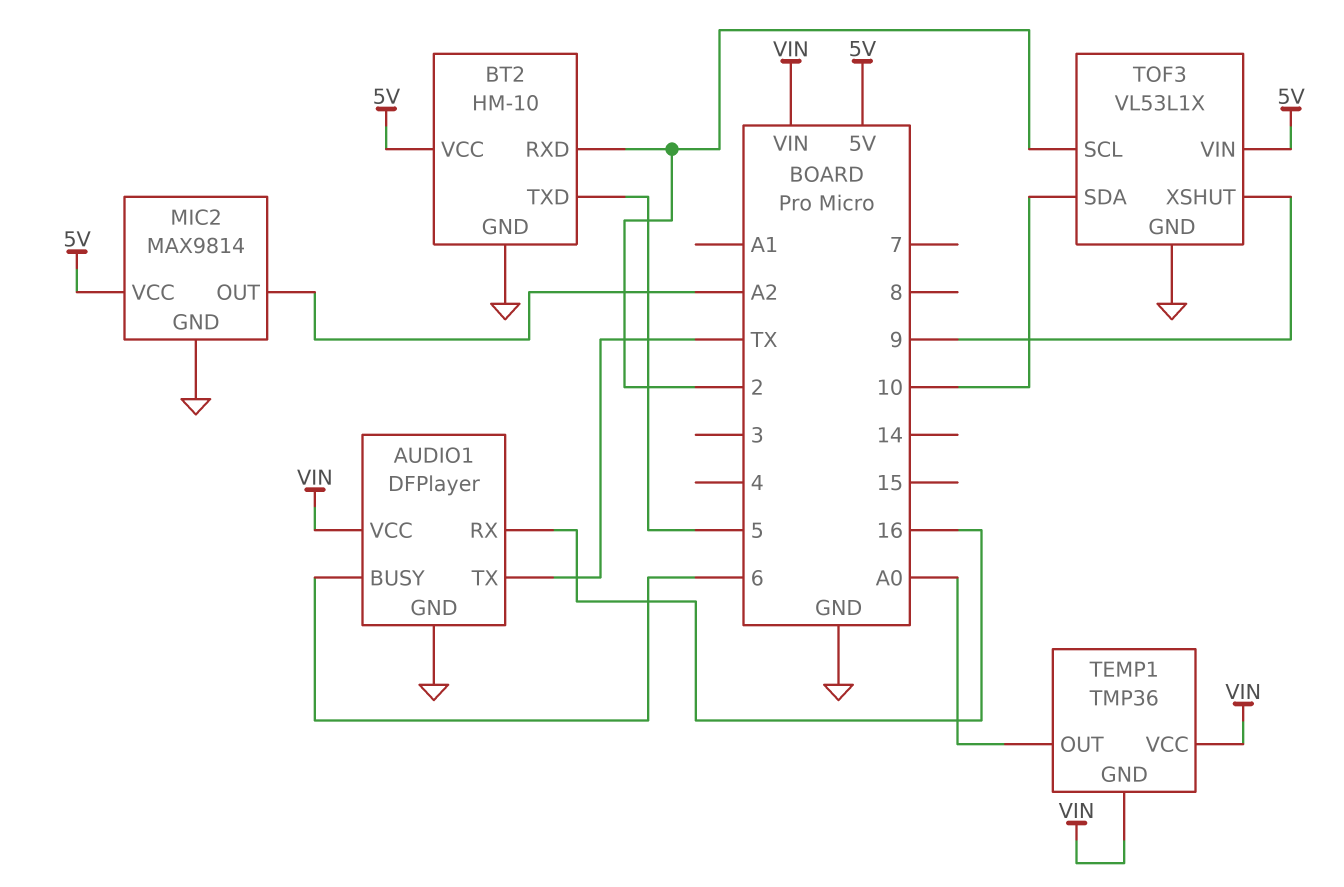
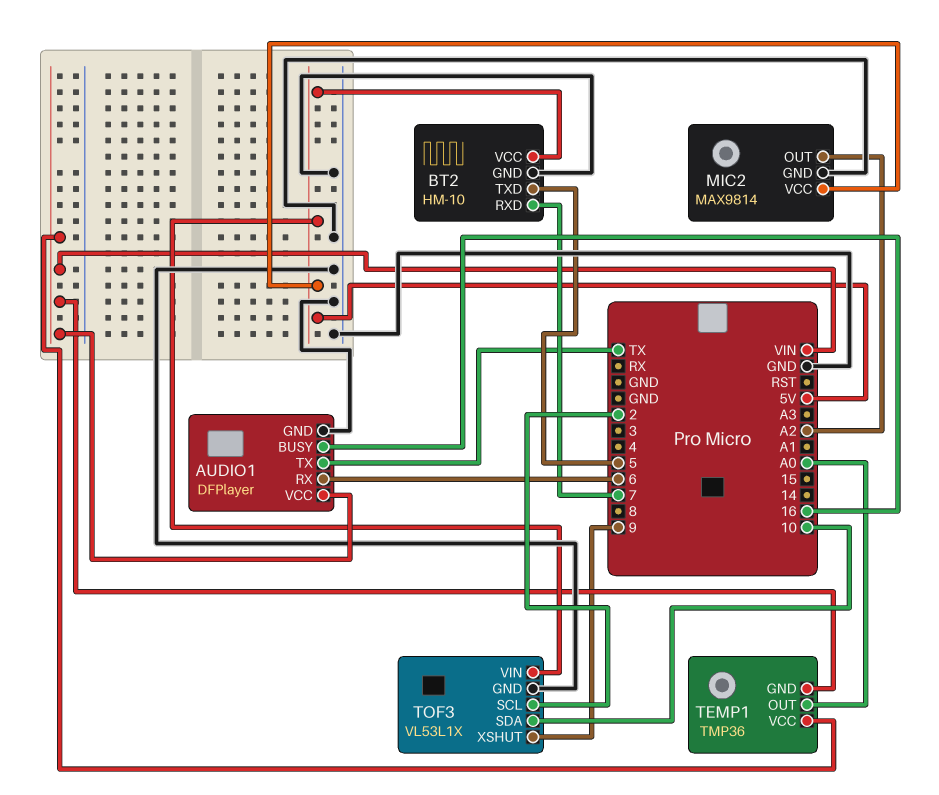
AUDIO1 pin BUSY: 6 -> 16
AUDIO1 pin RX: 16 -> 6
BT2 pin RXD: 2 -> 7

